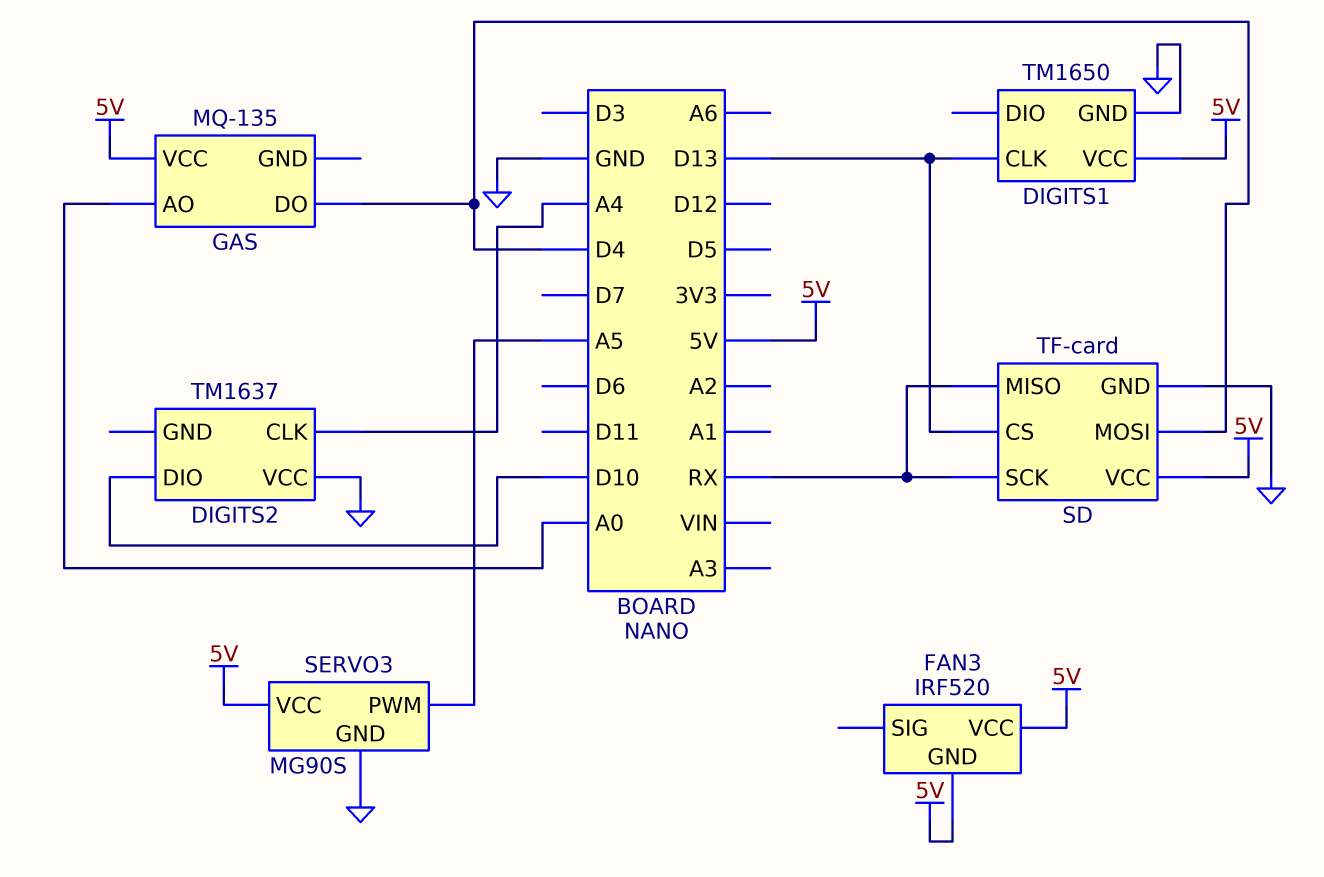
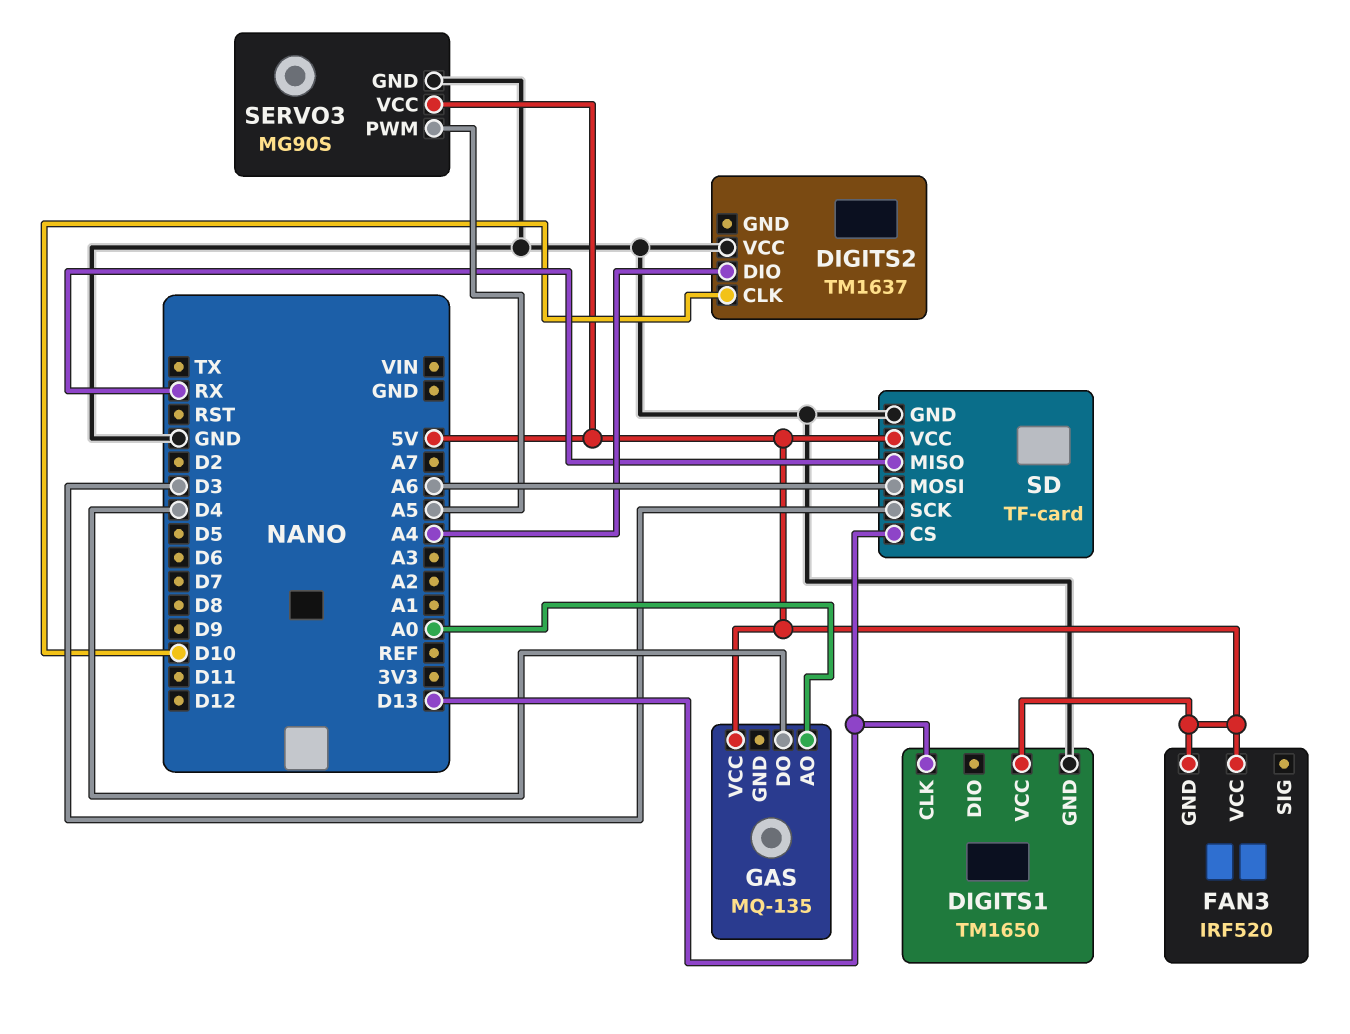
DIGITS2 pin CLK: A4 -> D10
DIGITS2 pin DIO: D10 -> A4
SD pin MOSI: D4 -> A6
SD pin SCK: RX -> D3

